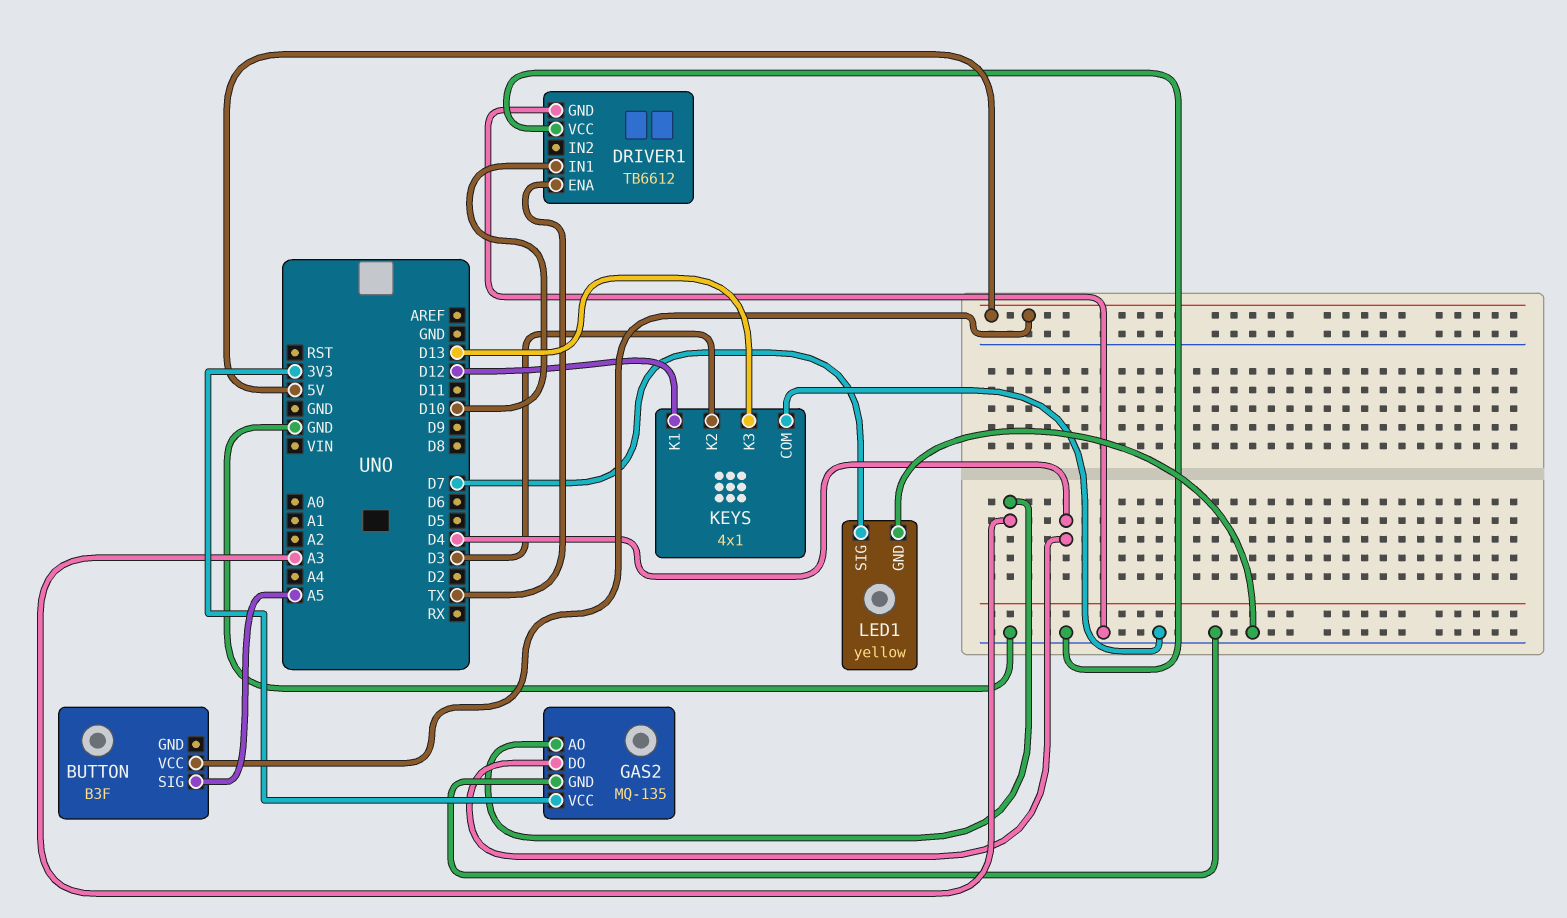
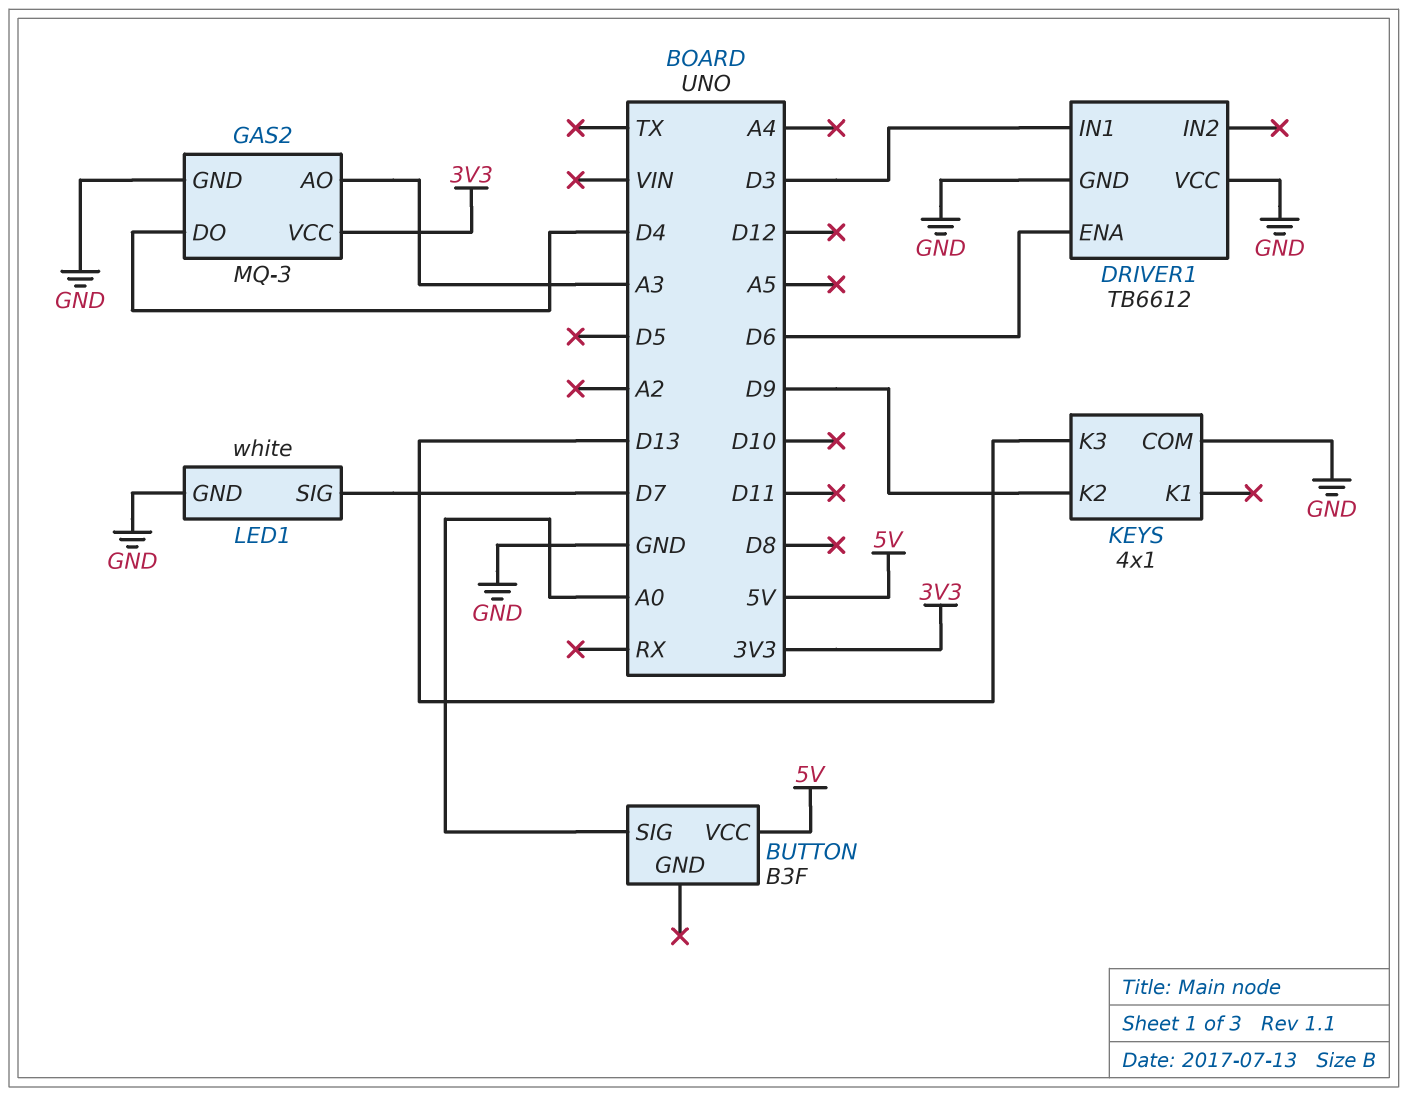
BUTTON pin SIG: A5 -> A0
DRIVER1 pin ENA: TX -> D6
DRIVER1 pin IN1: D10 -> D3
GAS2: MQ-135 -> MQ-3
KEYS pin K1: D12 -> none
KEYS pin K2: D3 -> D9
LED1: yellow -> white

